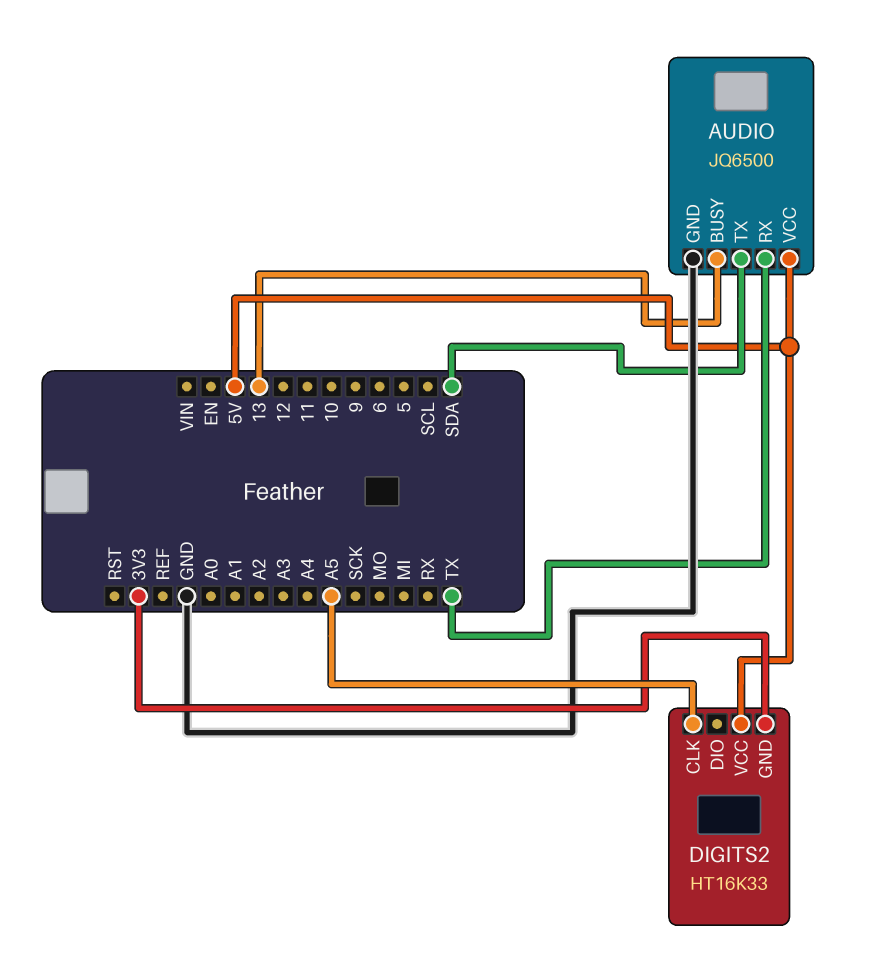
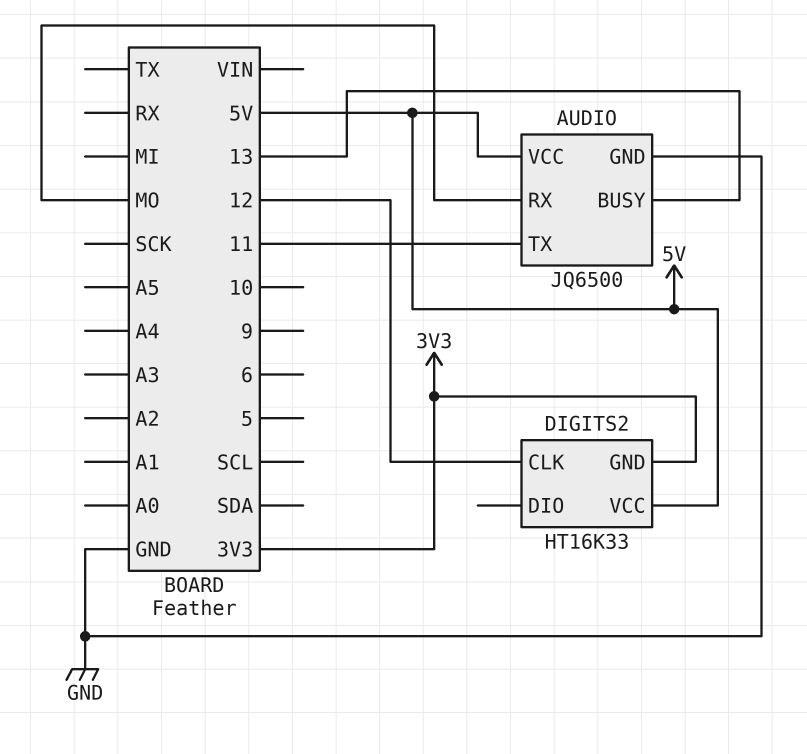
AUDIO pin RX: TX -> MO
AUDIO pin TX: SDA -> 11
DIGITS2 pin CLK: A5 -> 12

